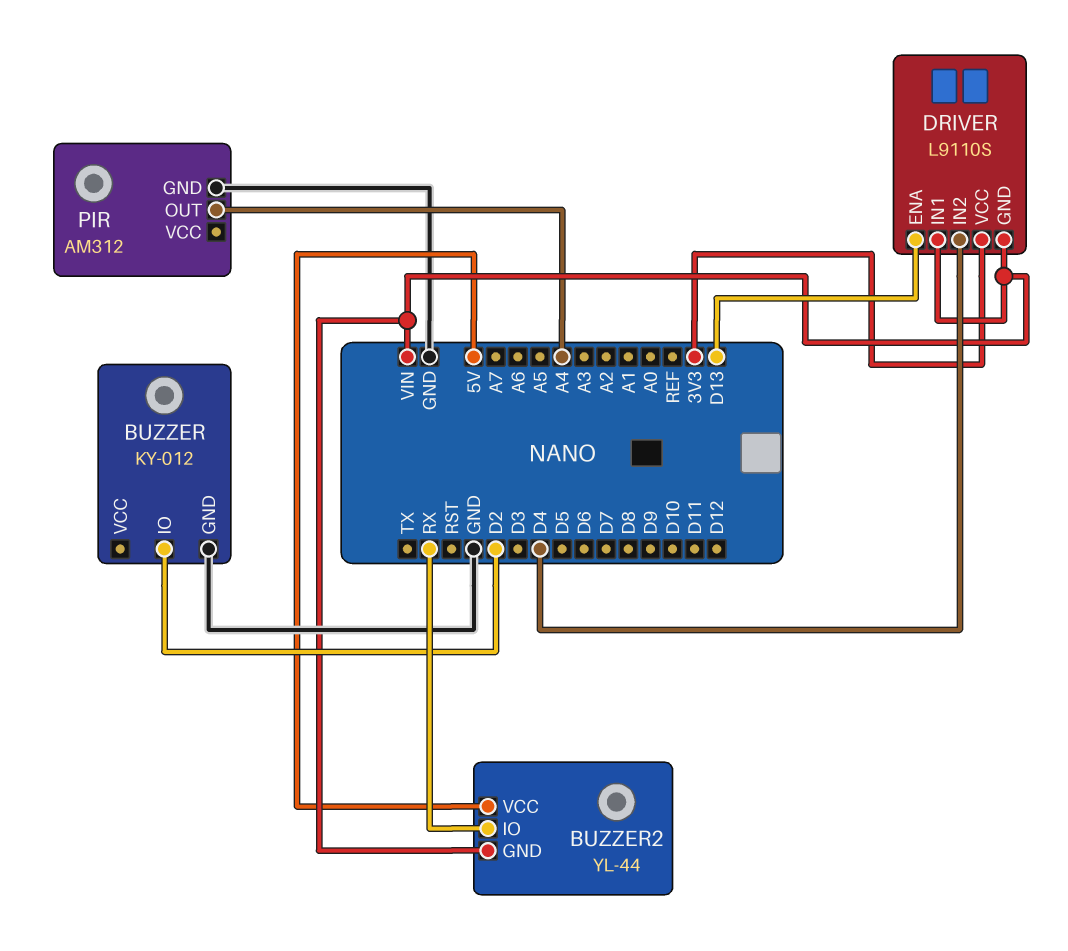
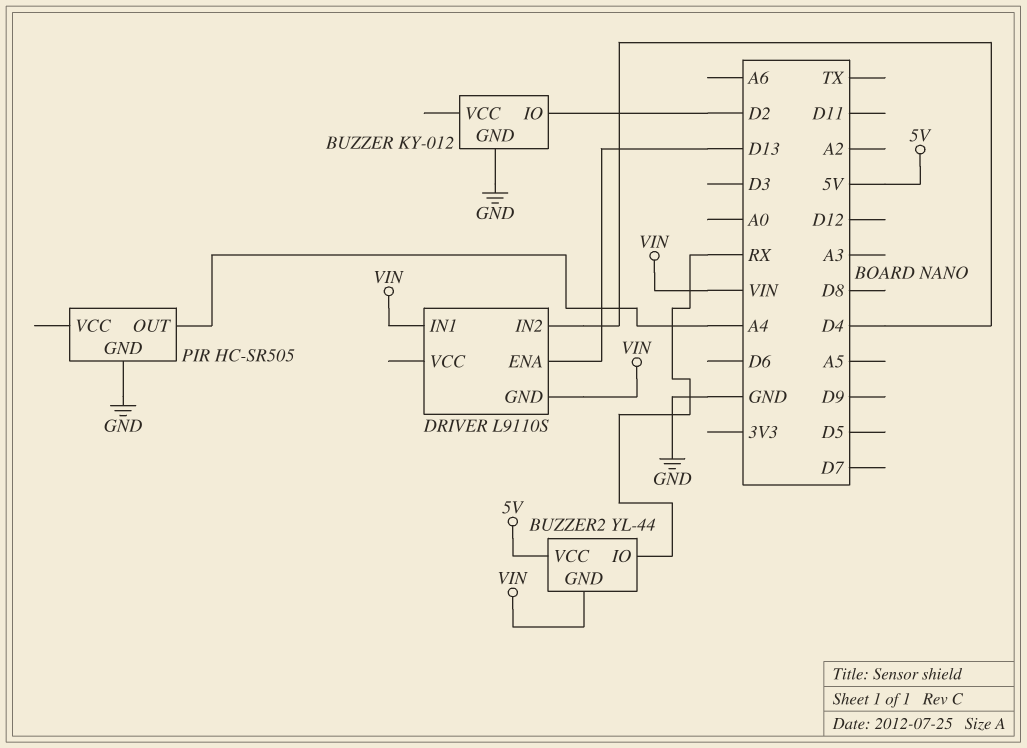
DRIVER pin VCC: 3V3 -> none
PIR: AM312 -> HC-SR505

